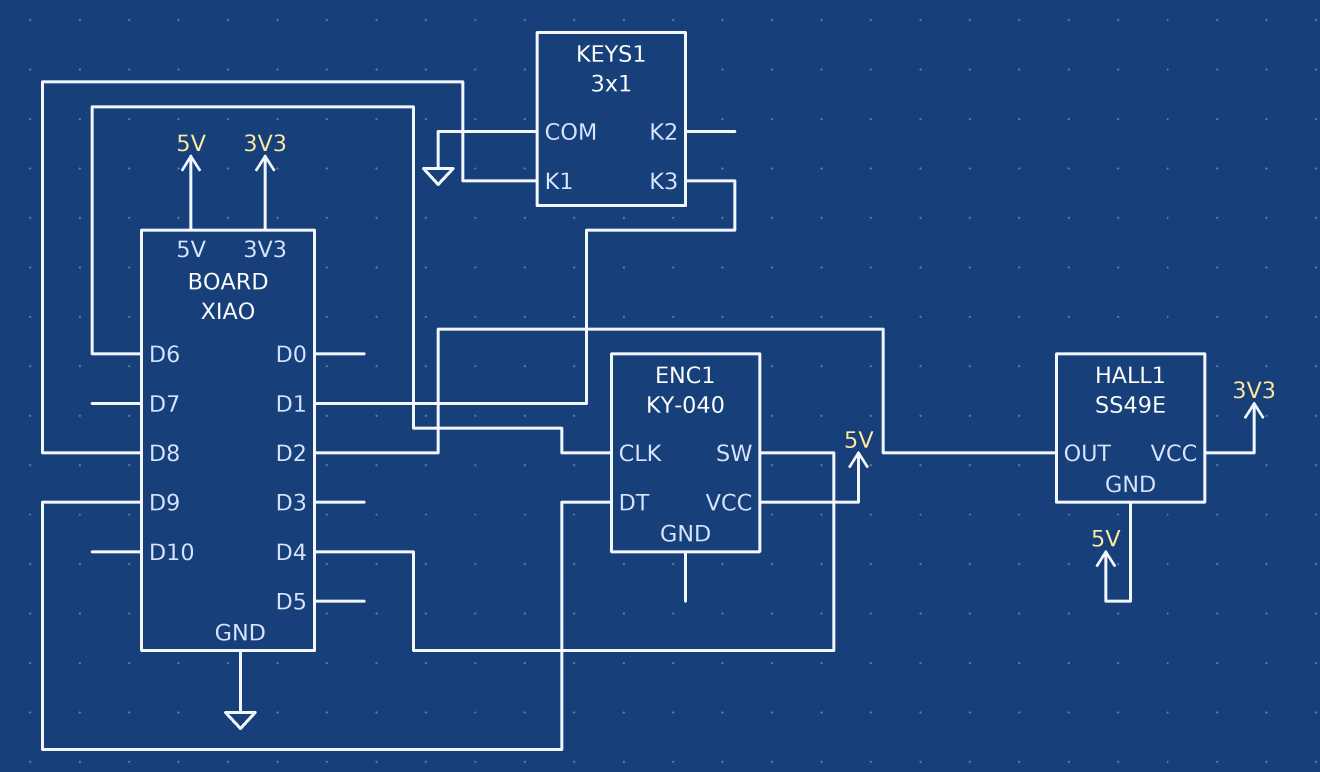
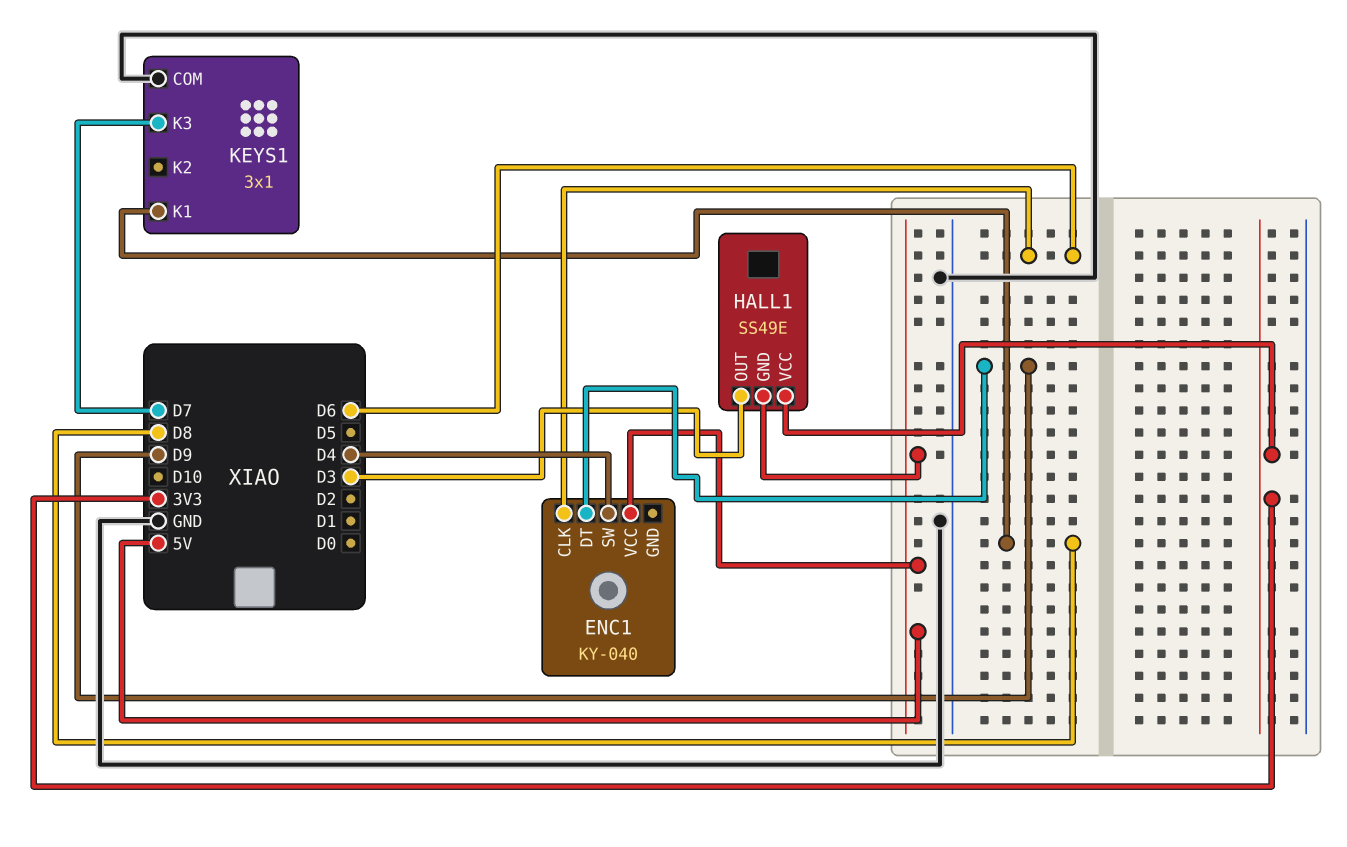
HALL1 pin OUT: D2 -> D3
KEYS1 pin K3: D1 -> D7

